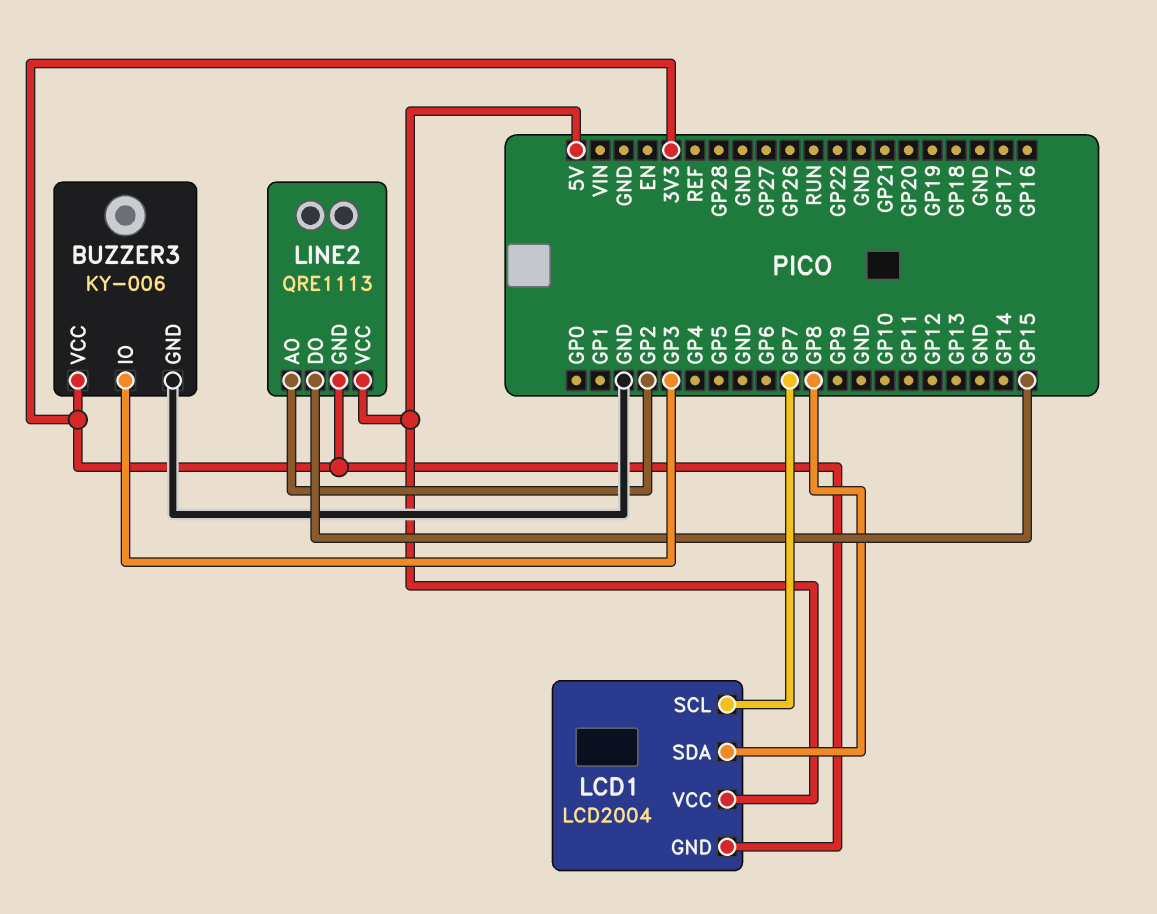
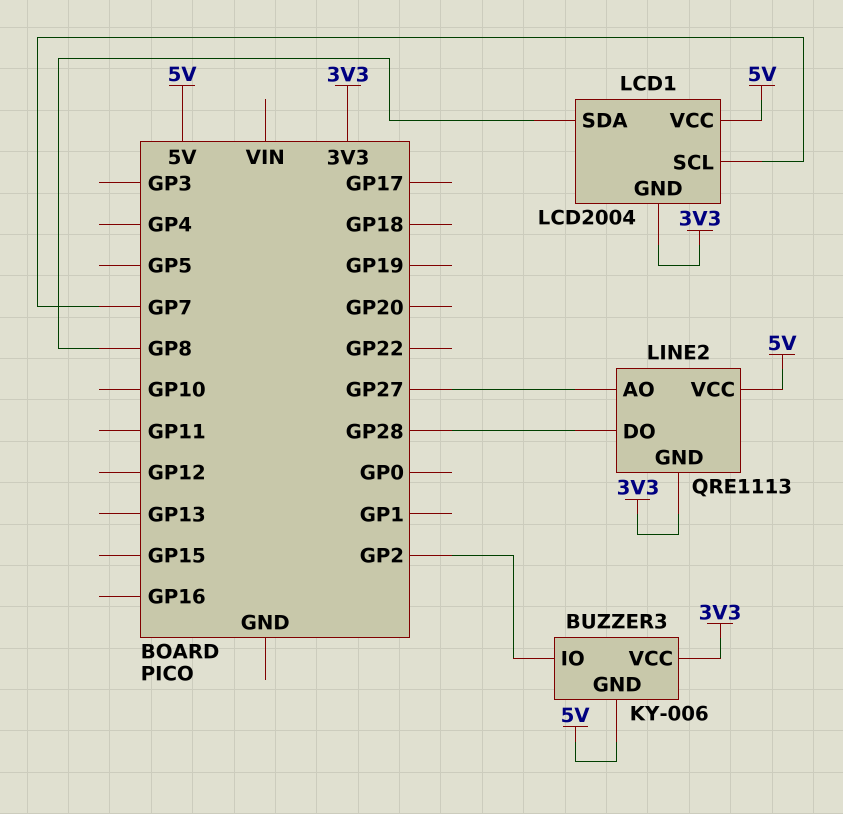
BUZZER3 pin GND: GND -> 5V
BUZZER3 pin IO: GP3 -> GP2
LINE2 pin AO: GP2 -> GP27
LINE2 pin DO: GP15 -> GP28

